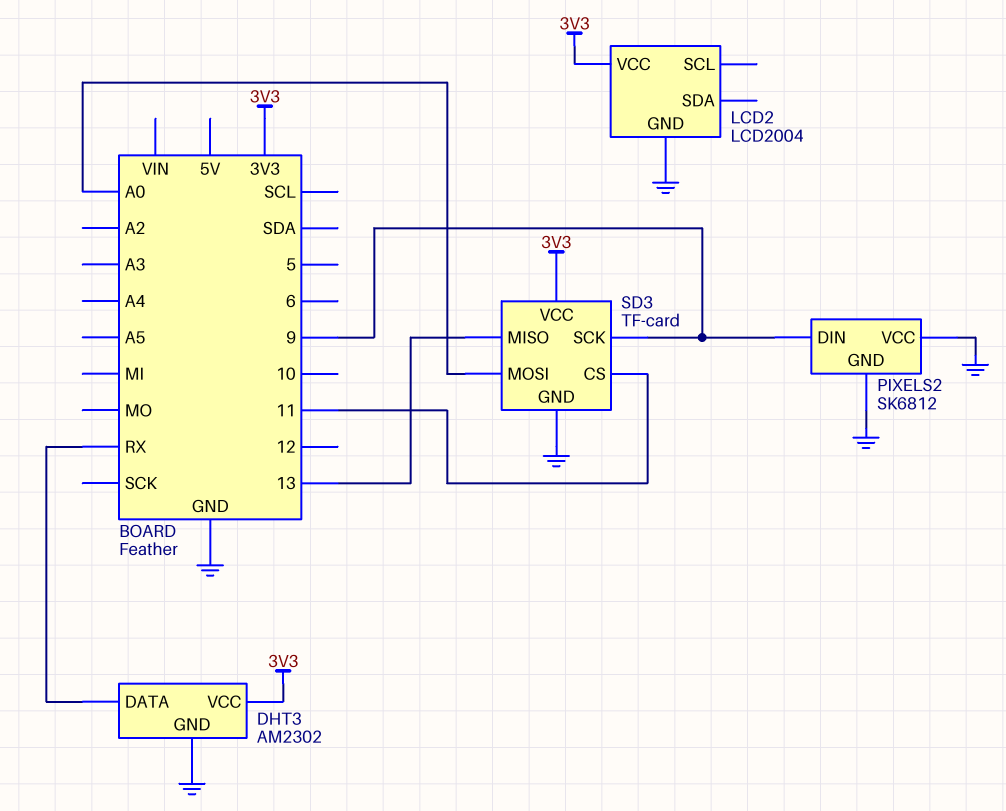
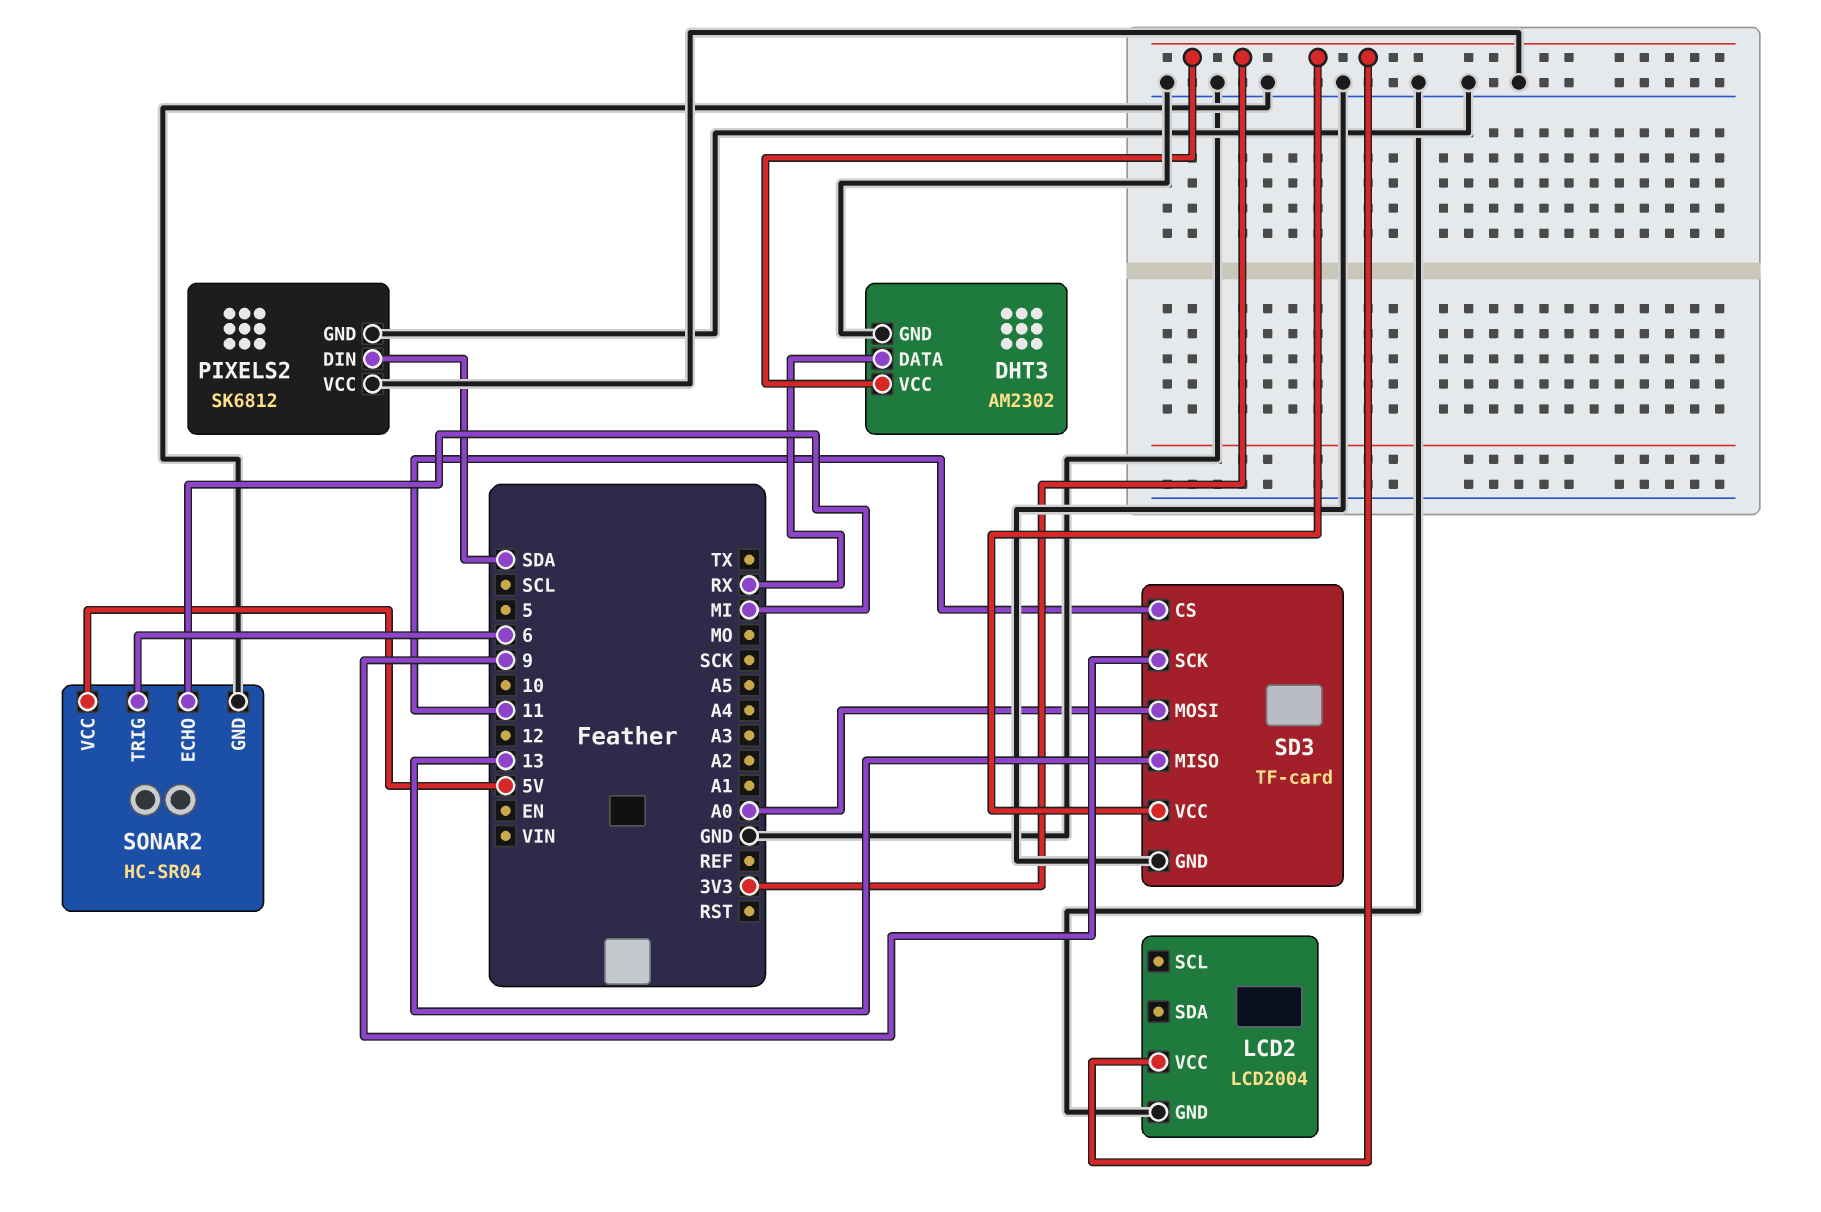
PIXELS2 pin DIN: 9 -> SDA
SONAR2: none -> HC-SR04
SONAR2 pin ECHO: none -> MI
SONAR2 pin GND: none -> GND
SONAR2 pin TRIG: none -> 6
SONAR2 pin VCC: none -> 5V

